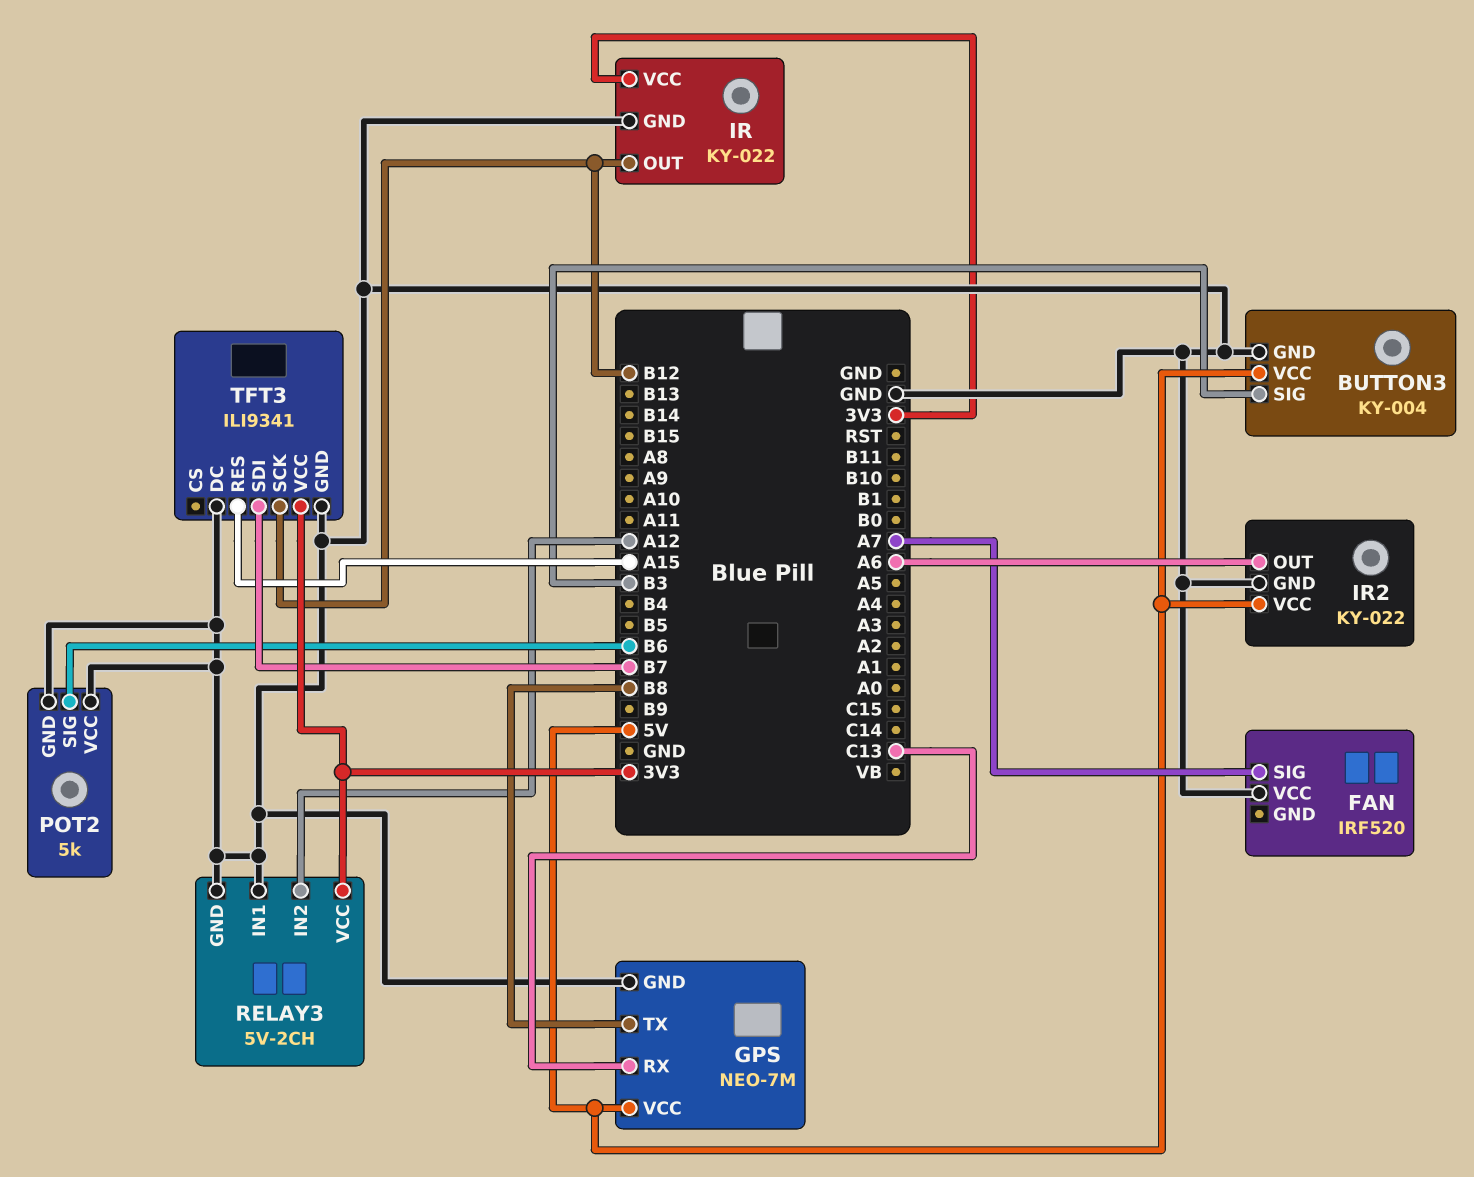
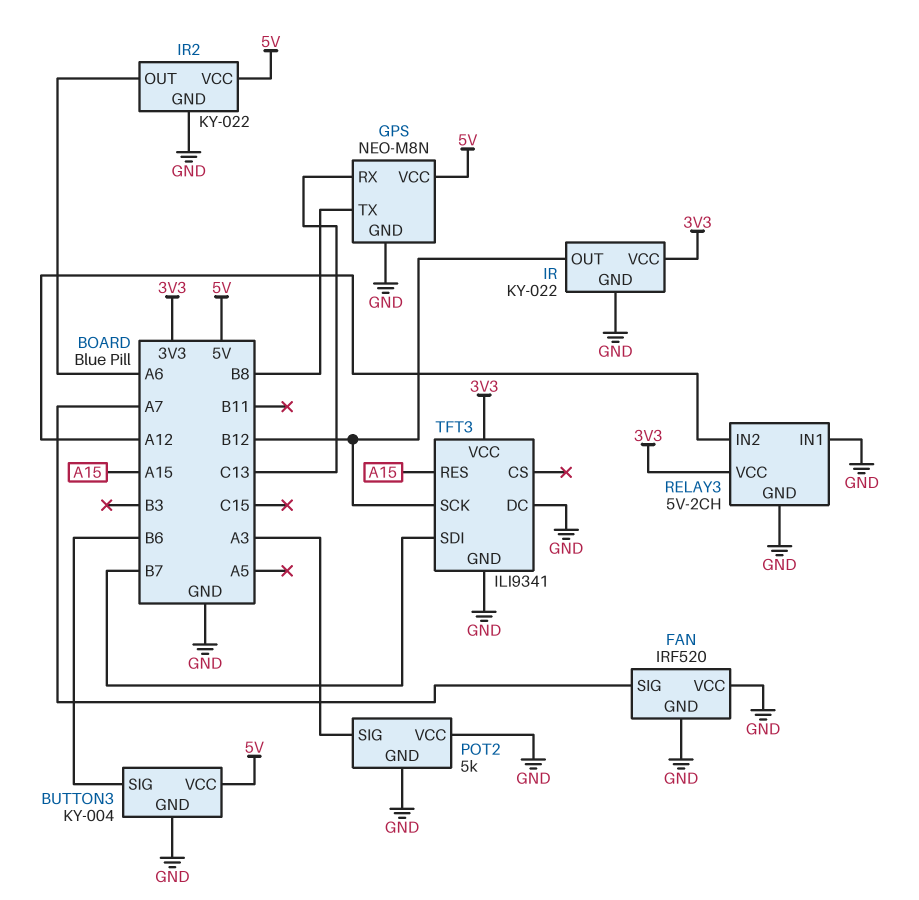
BUTTON3 pin SIG: B3 -> B6
FAN pin GND: none -> GND
GPS: NEO-7M -> NEO-M8N
POT2 pin SIG: B6 -> A3

